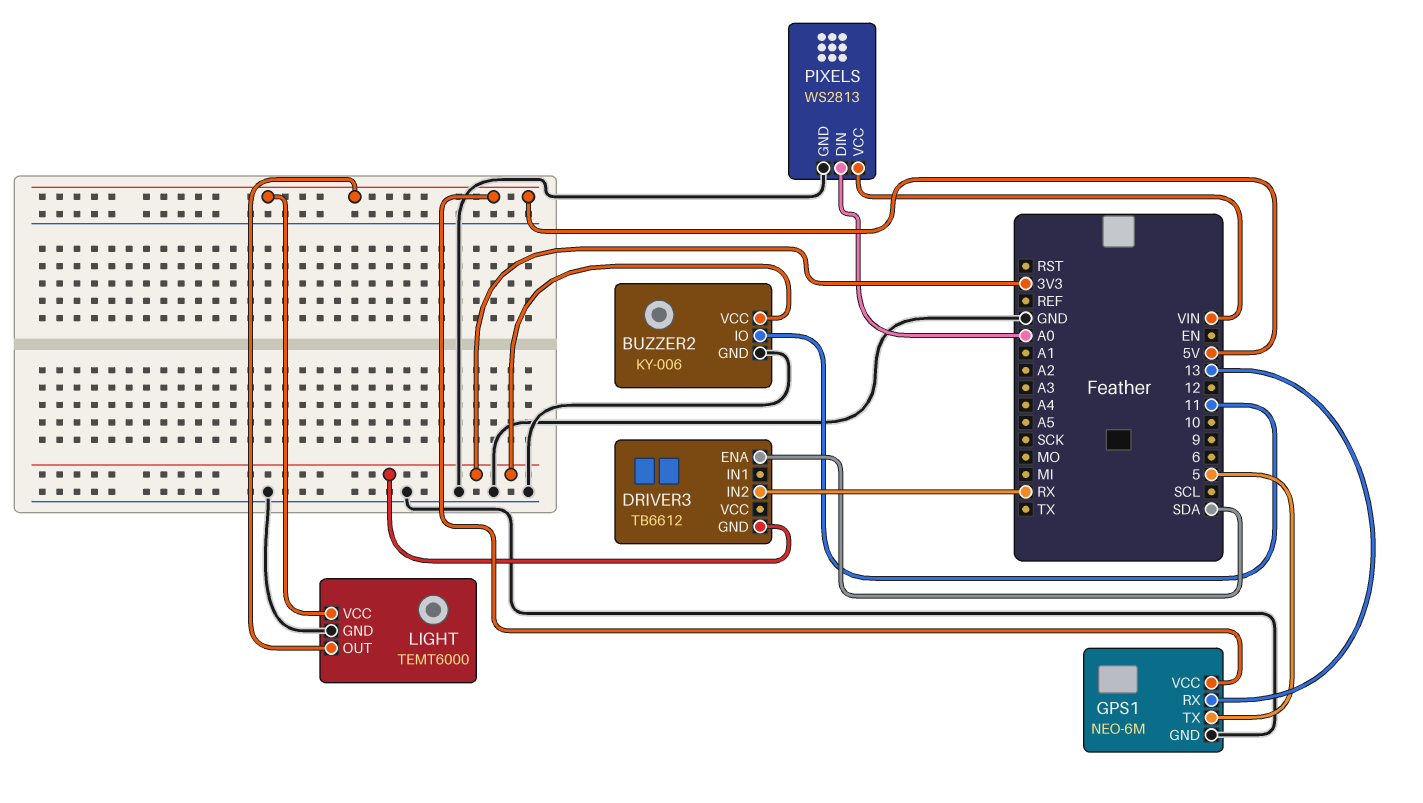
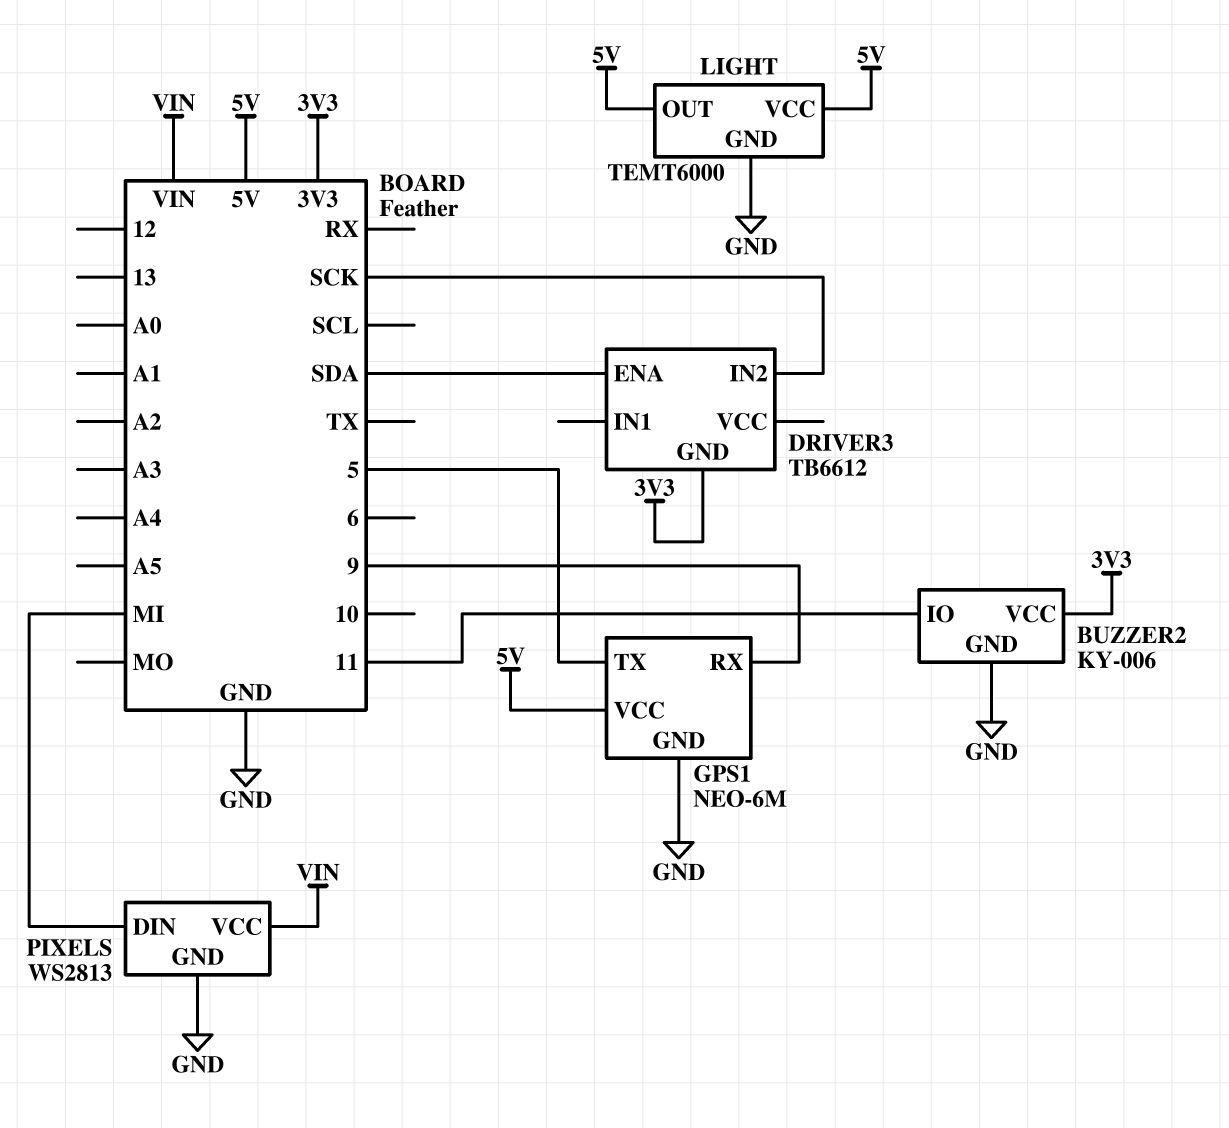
DRIVER3 pin IN2: RX -> SCK
GPS1 pin RX: 13 -> 9
PIXELS pin DIN: A0 -> MI

